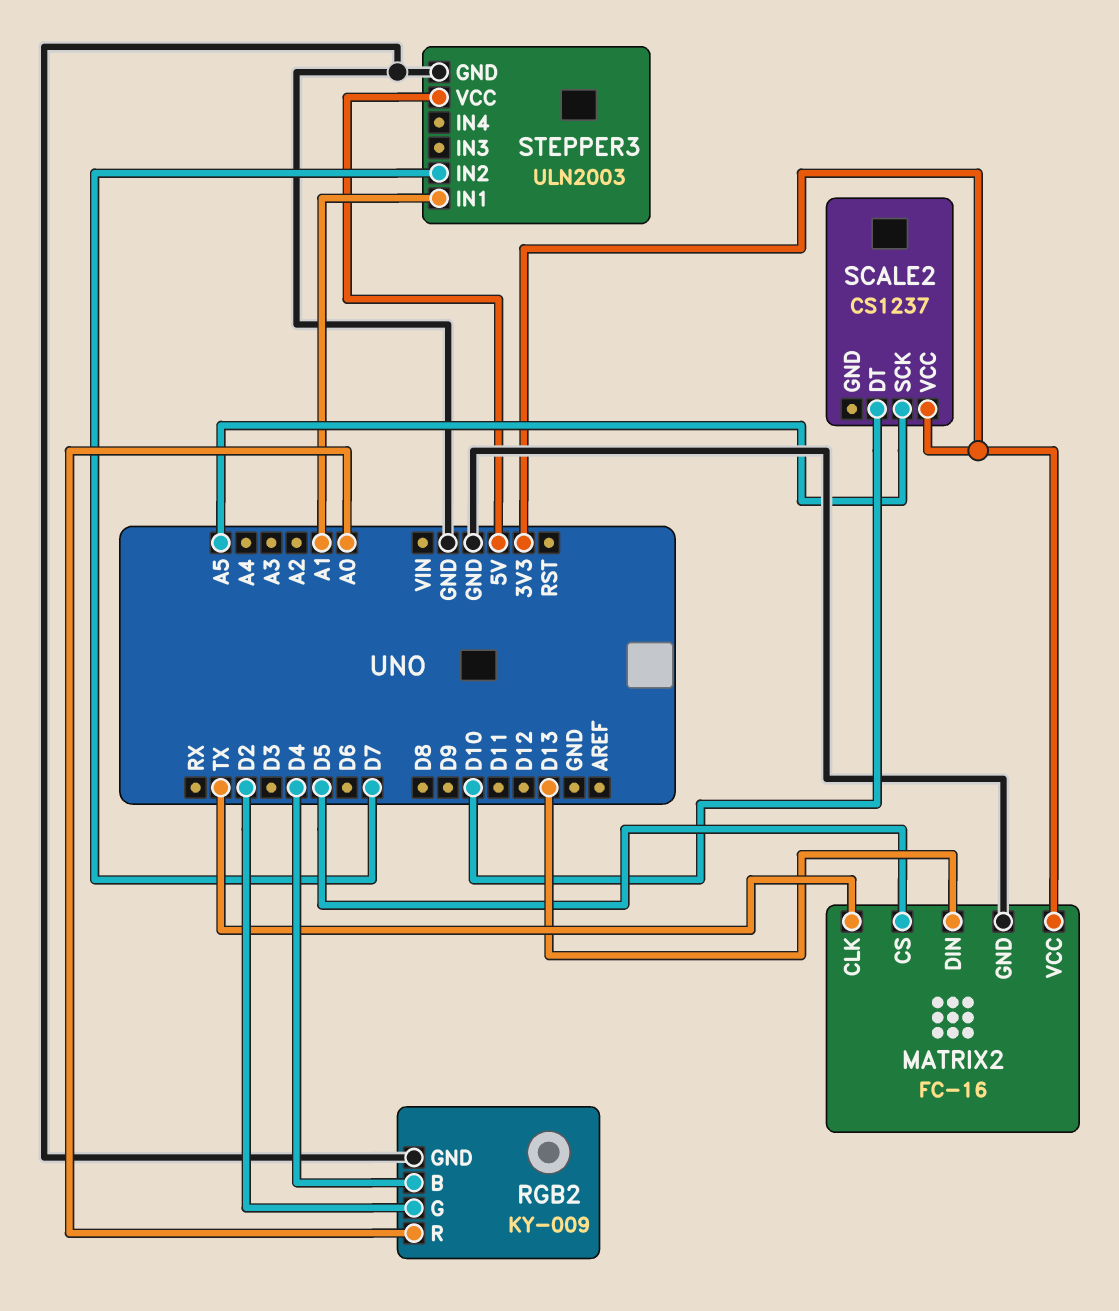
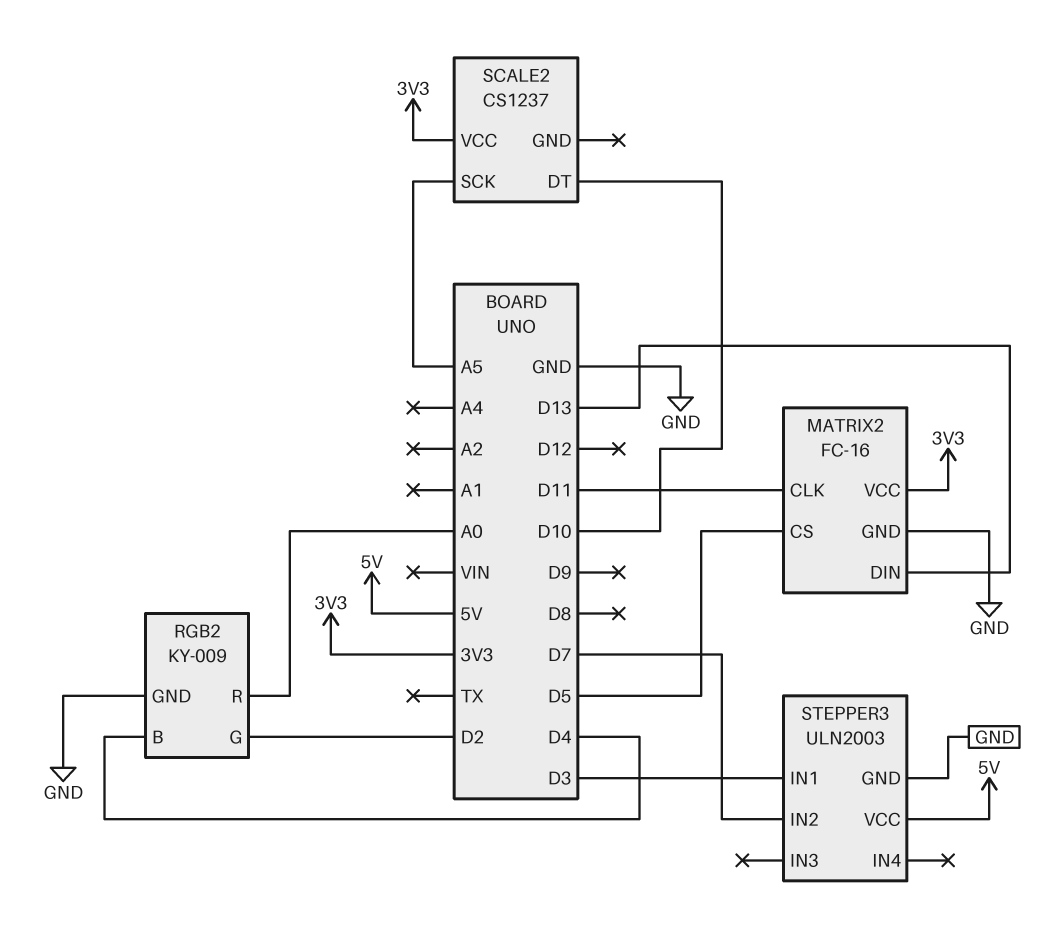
MATRIX2 pin CLK: TX -> D11
STEPPER3 pin IN1: A1 -> D3

